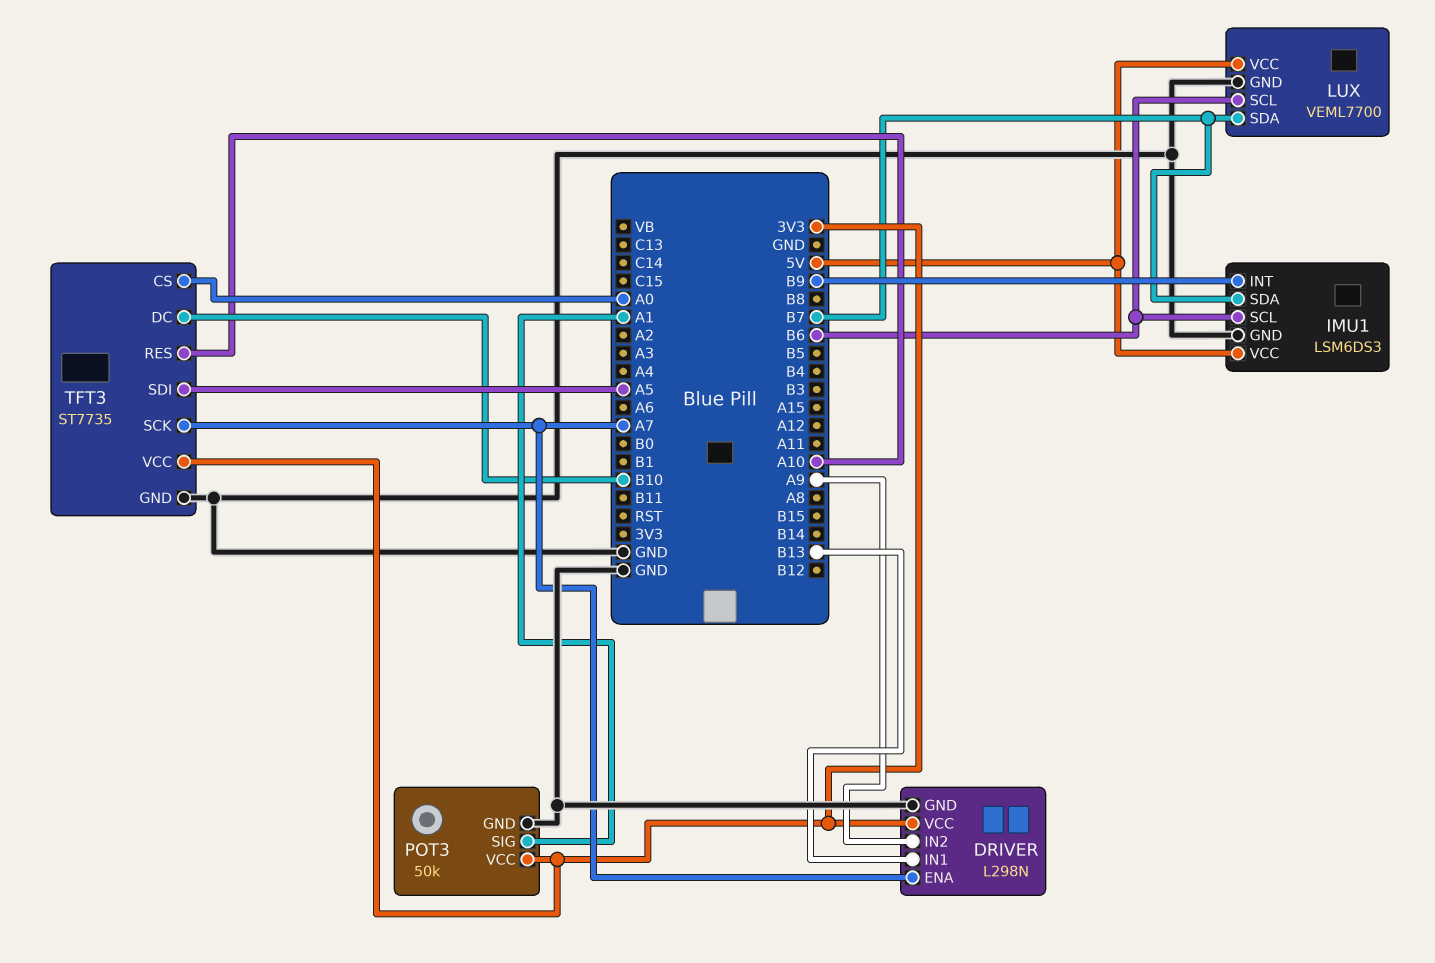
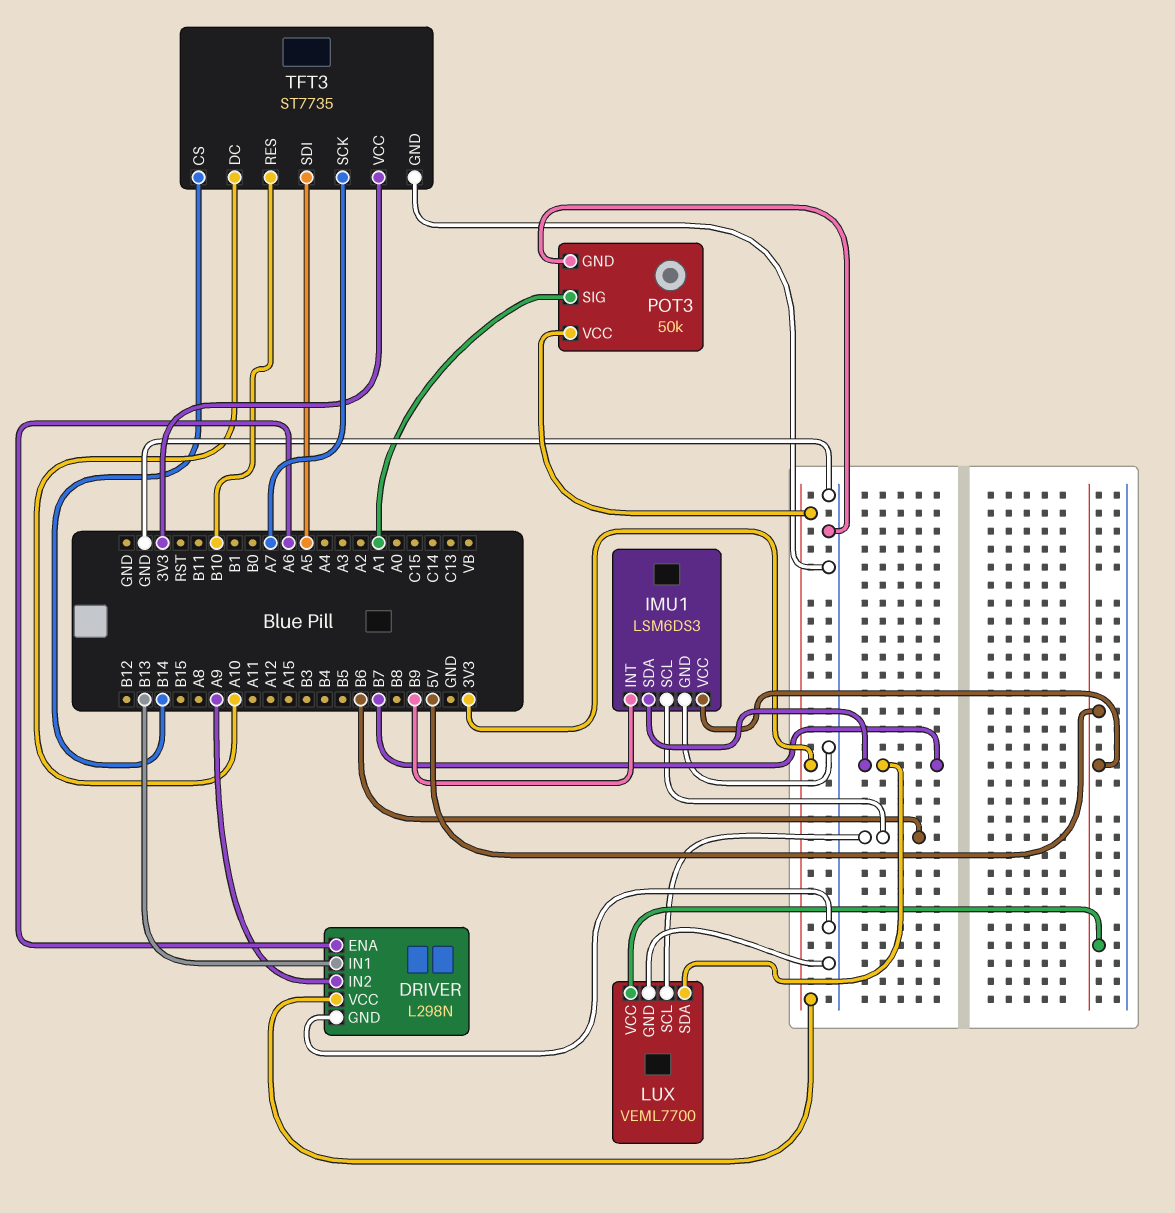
DRIVER pin ENA: A7 -> A6
TFT3 pin CS: A0 -> B14
TFT3 pin DC: B10 -> A10
TFT3 pin RES: A10 -> B10

